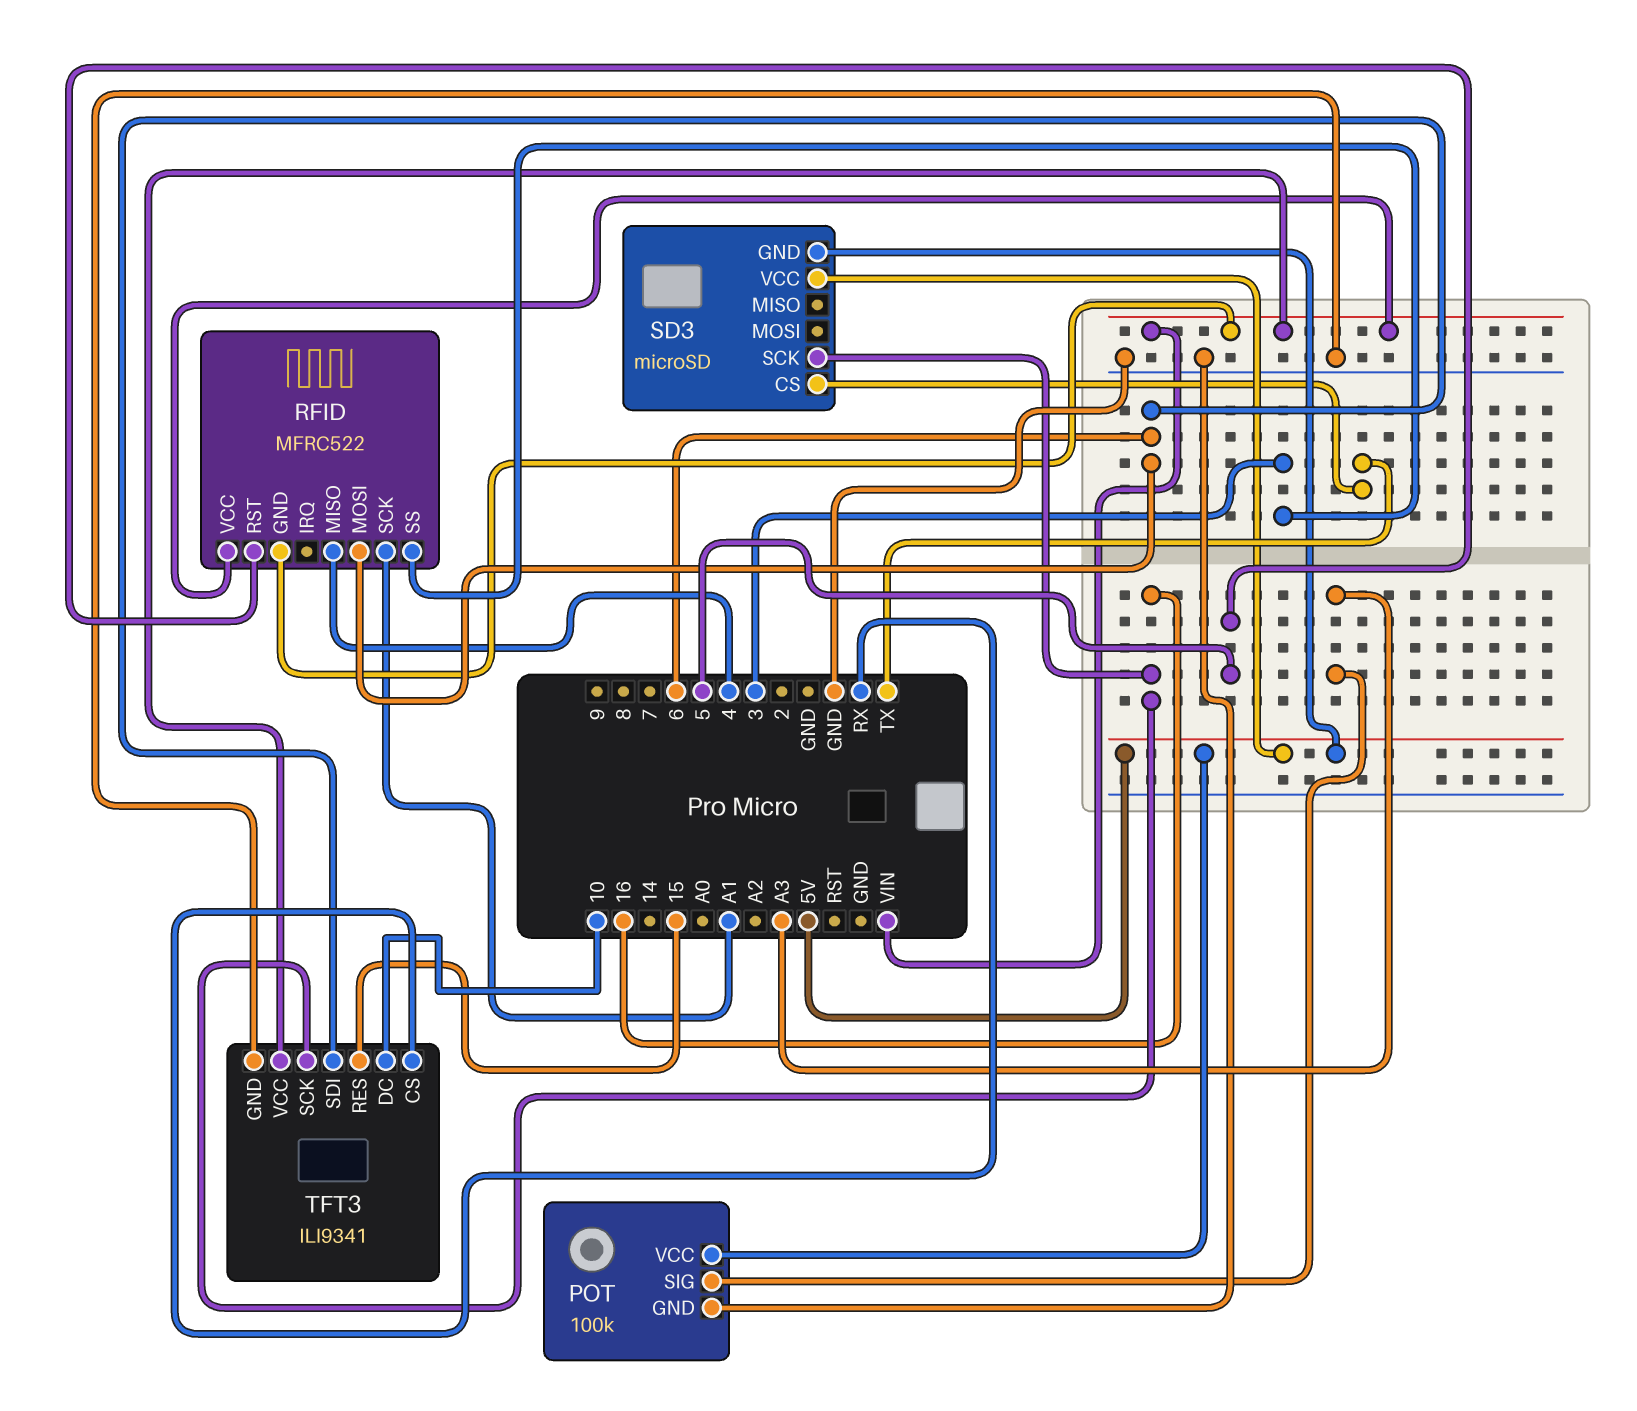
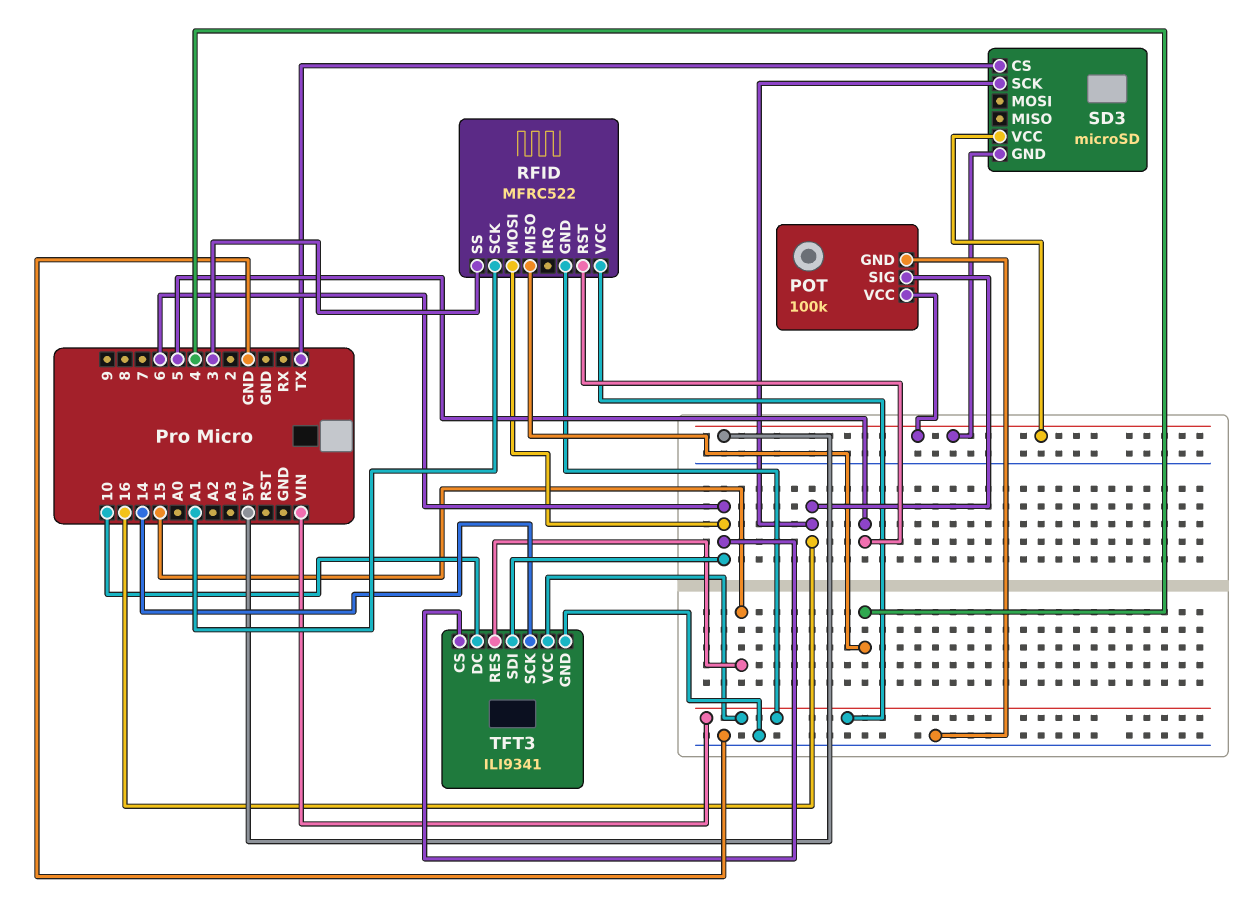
POT pin SIG: A3 -> 16
TFT3 pin CS: RX -> 6
TFT3 pin SCK: 16 -> 14

